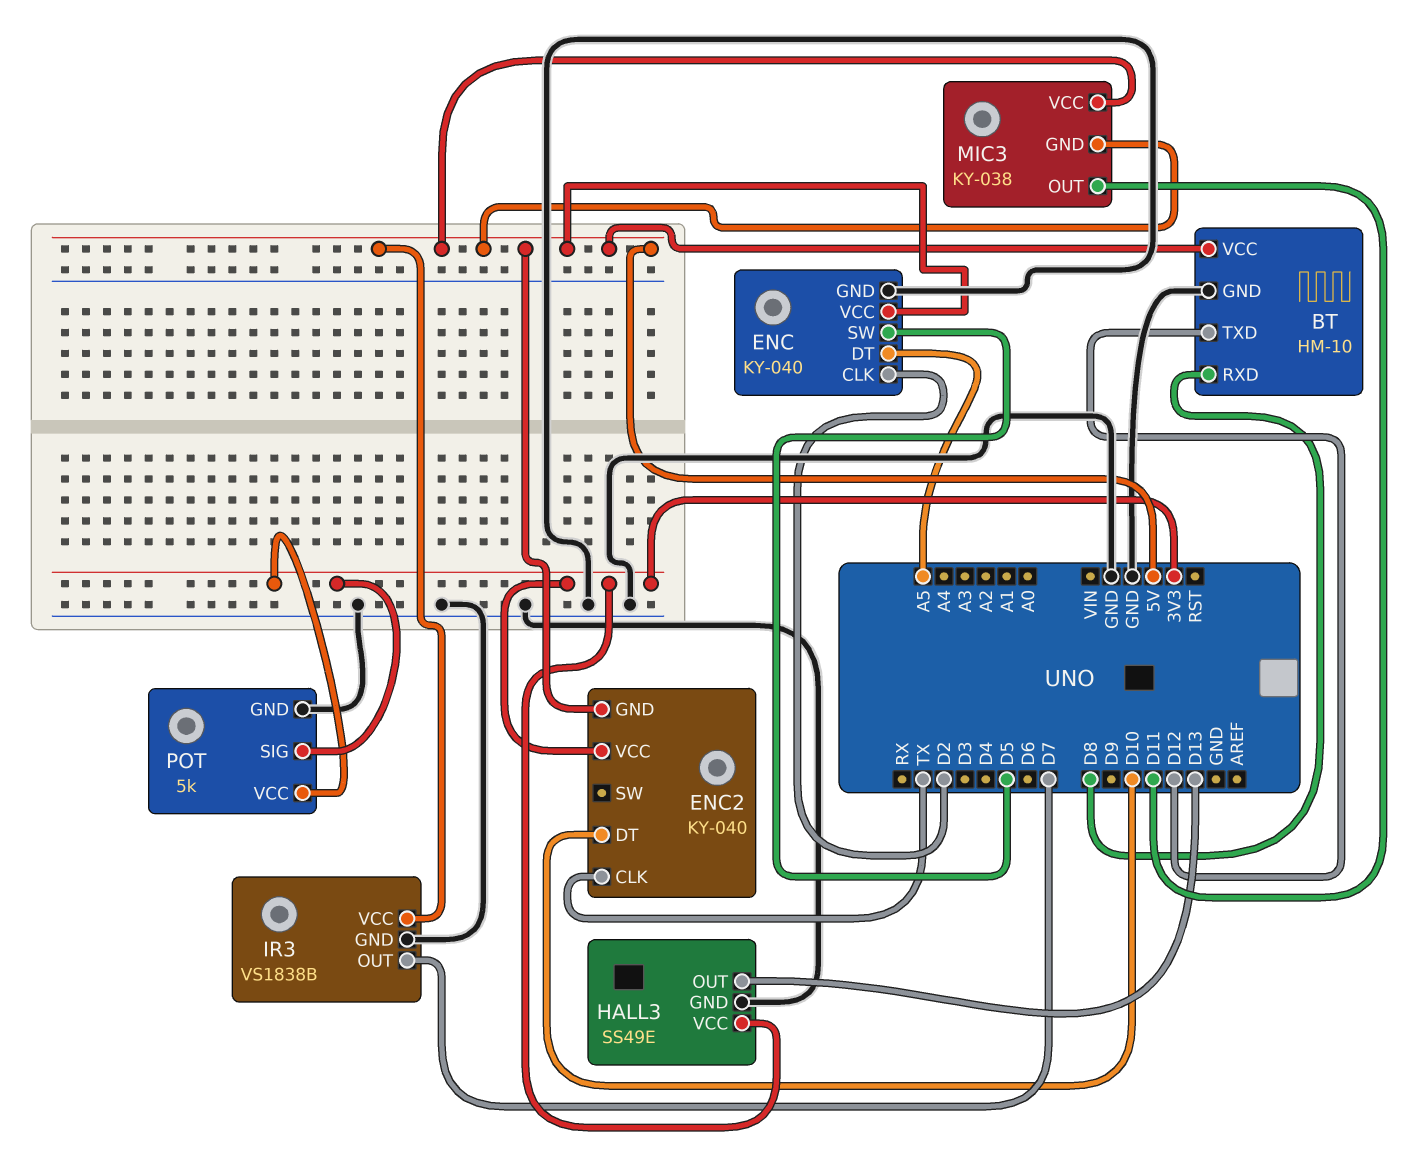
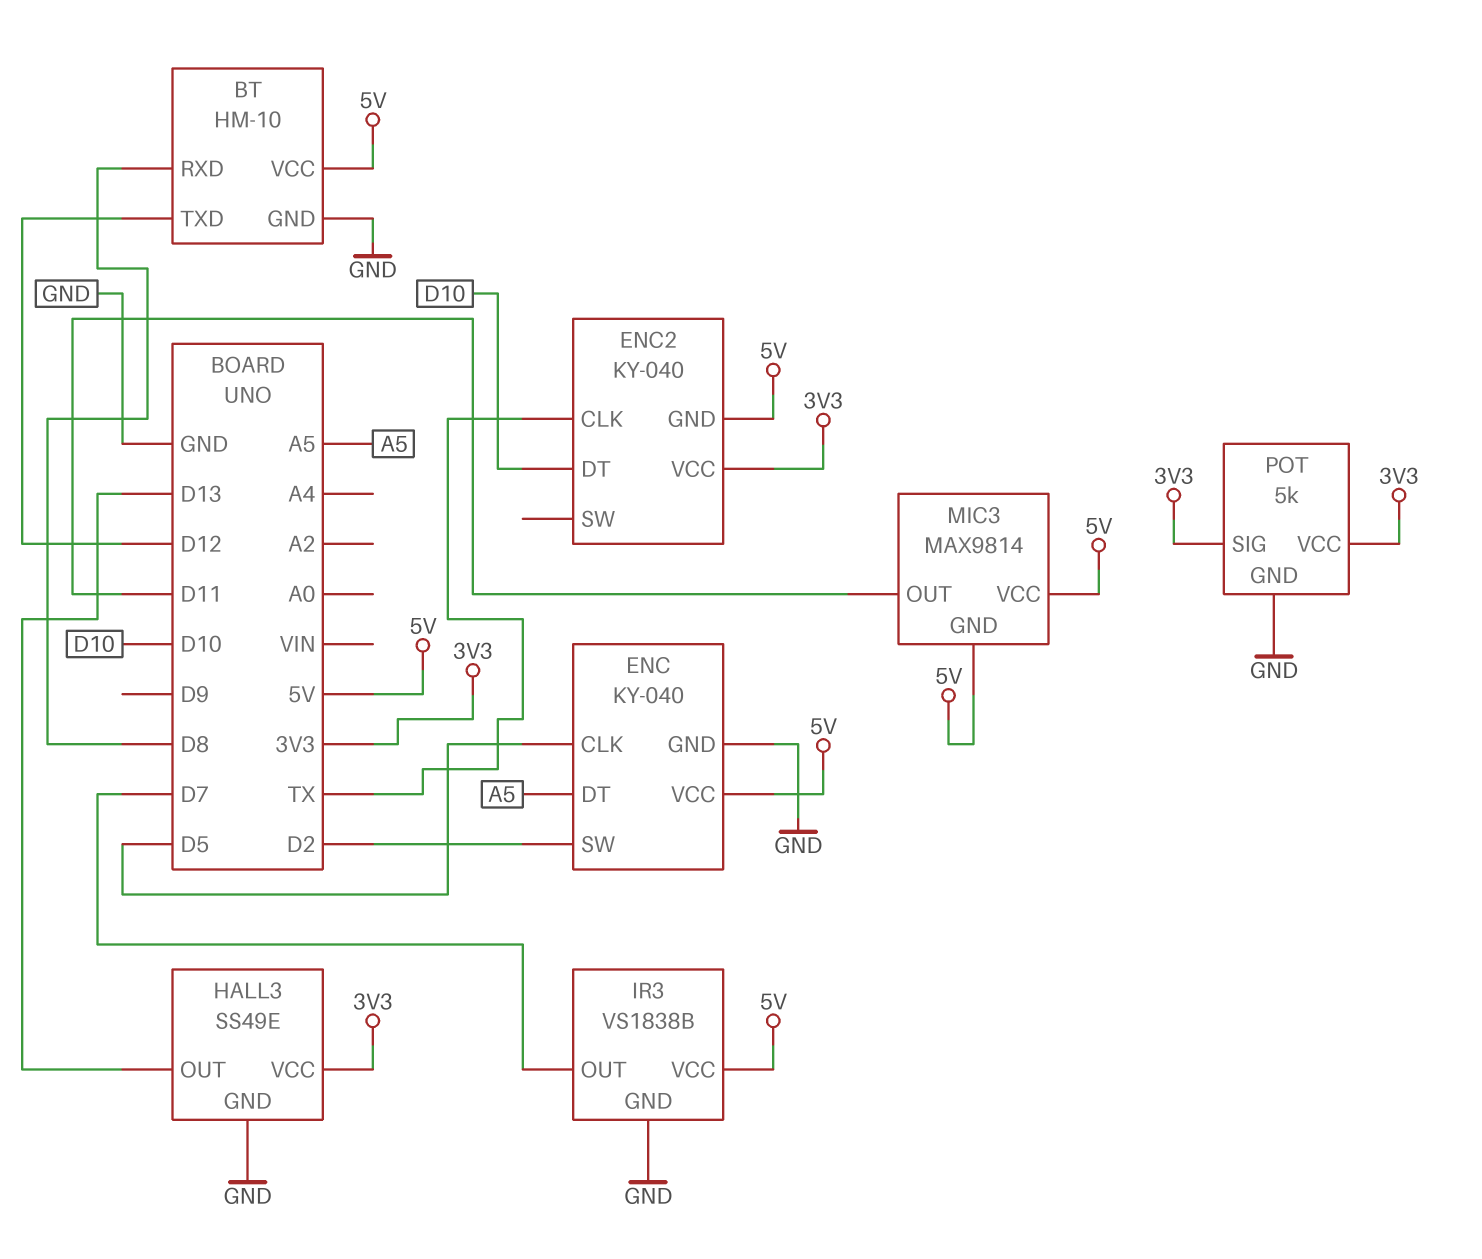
ENC pin CLK: D2 -> D5
ENC pin SW: D5 -> D2
MIC3: KY-038 -> MAX9814

